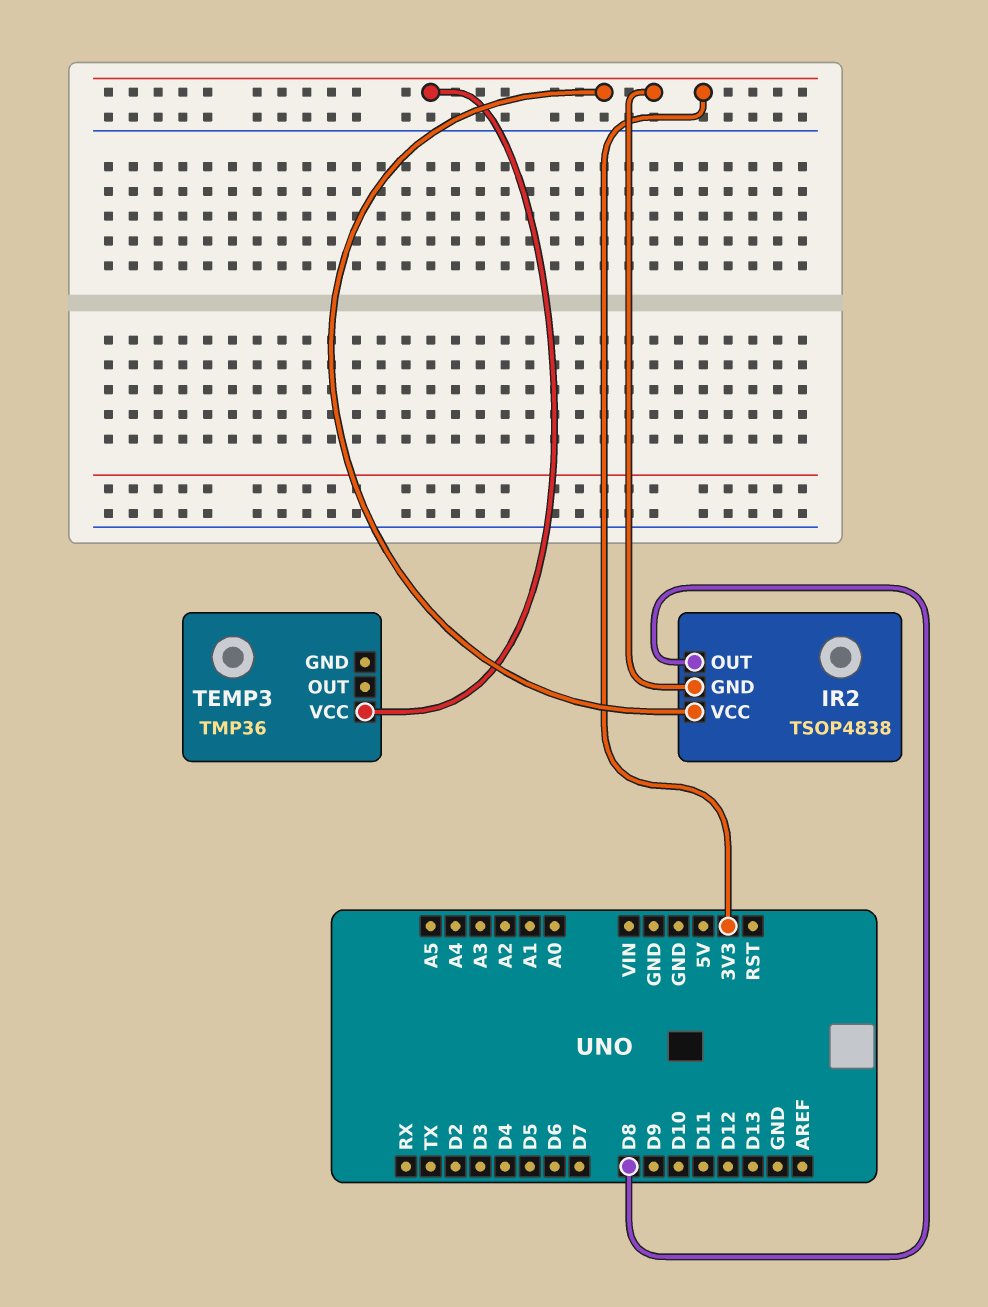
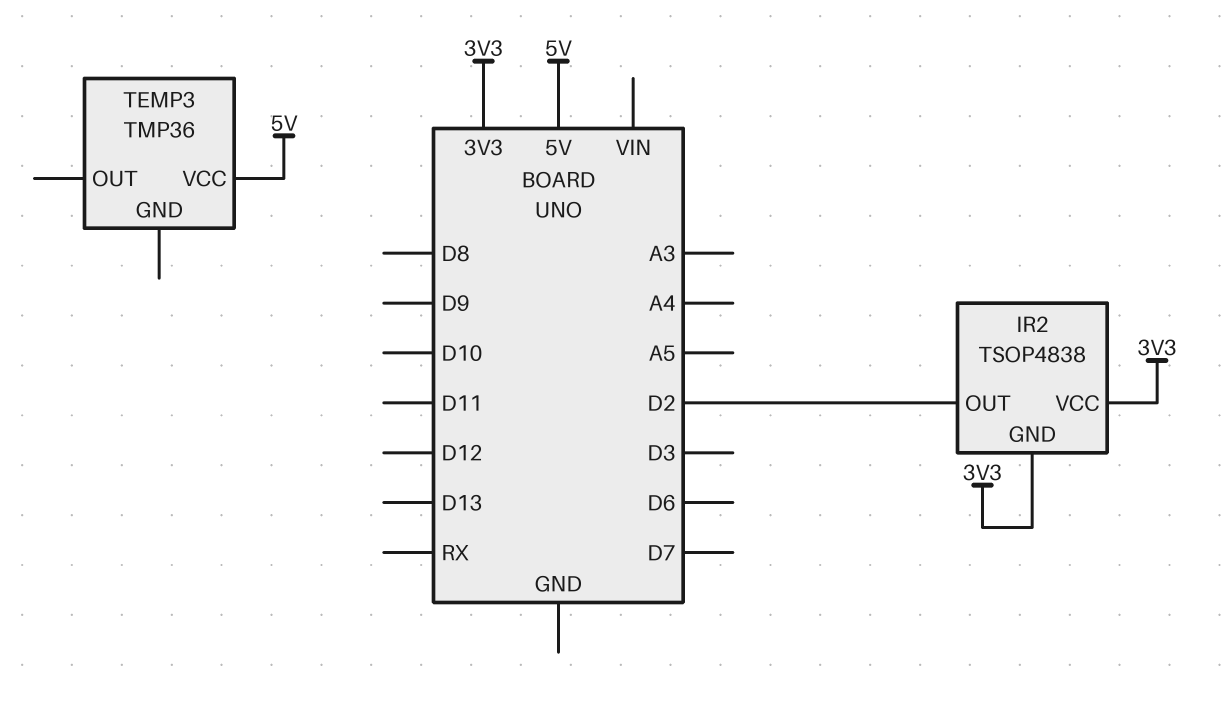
IR2 pin OUT: D8 -> D2
TEMP3 pin VCC: 3V3 -> 5V

